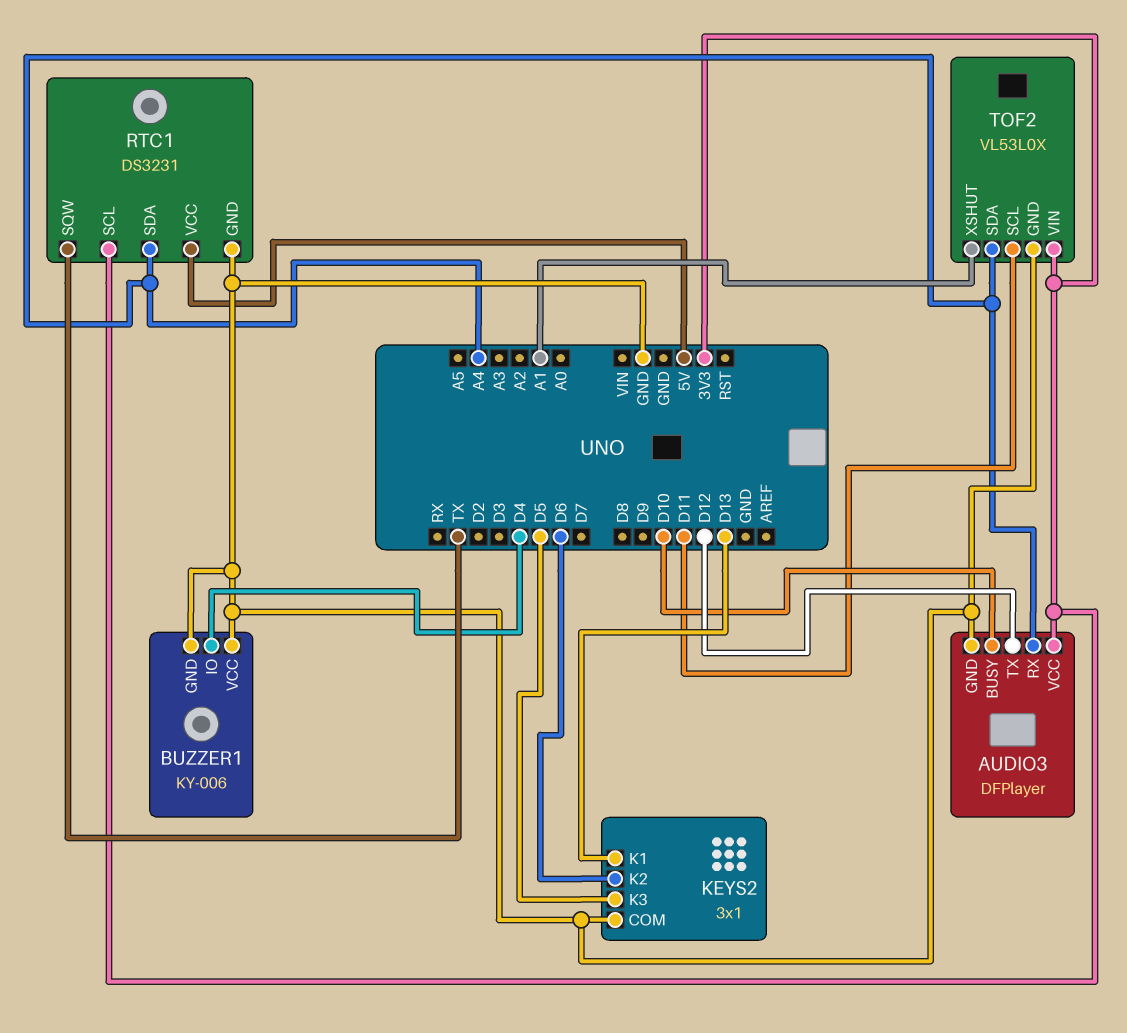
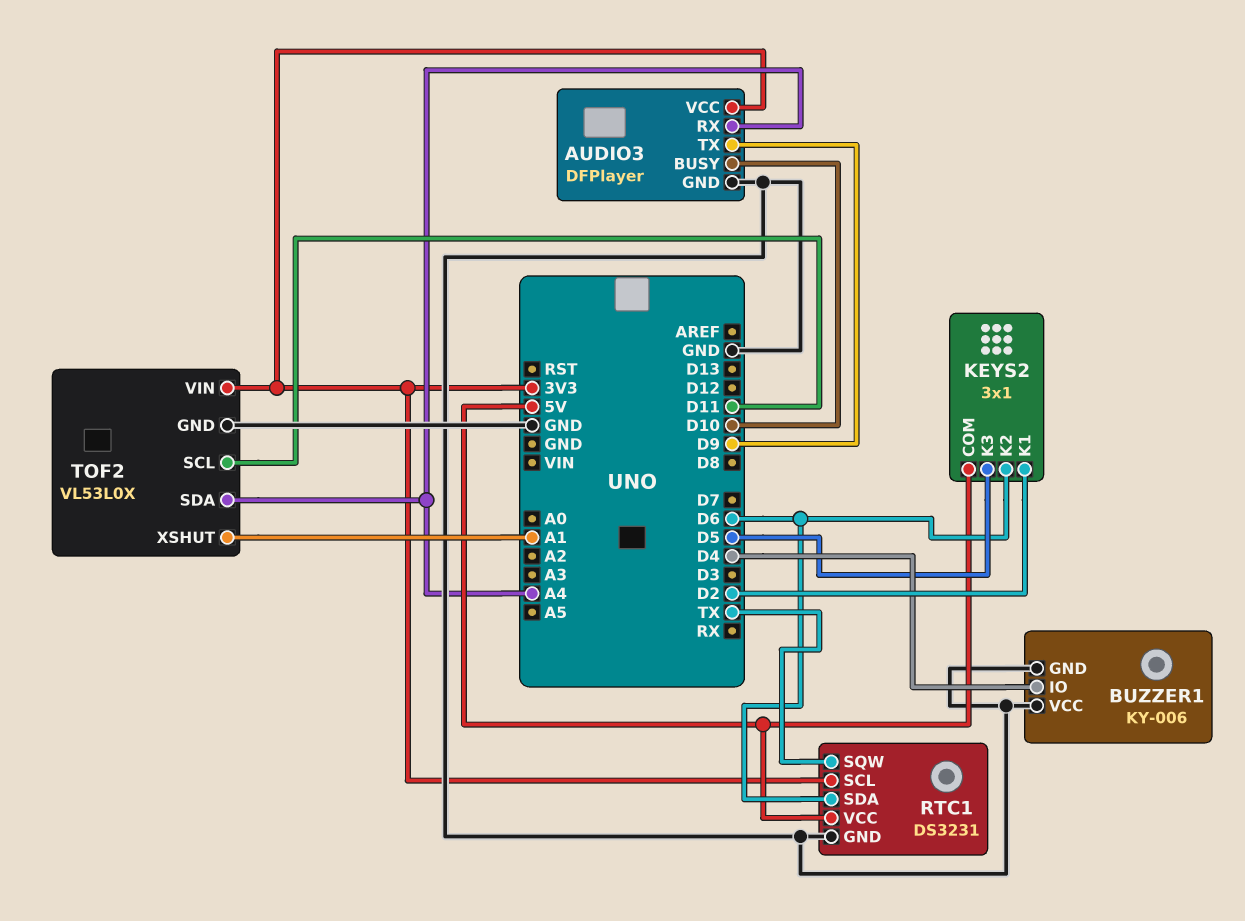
AUDIO3 pin TX: D12 -> D9
KEYS2 pin COM: GND -> 5V
KEYS2 pin K1: D13 -> D2
RTC1 pin SDA: A4 -> D6

